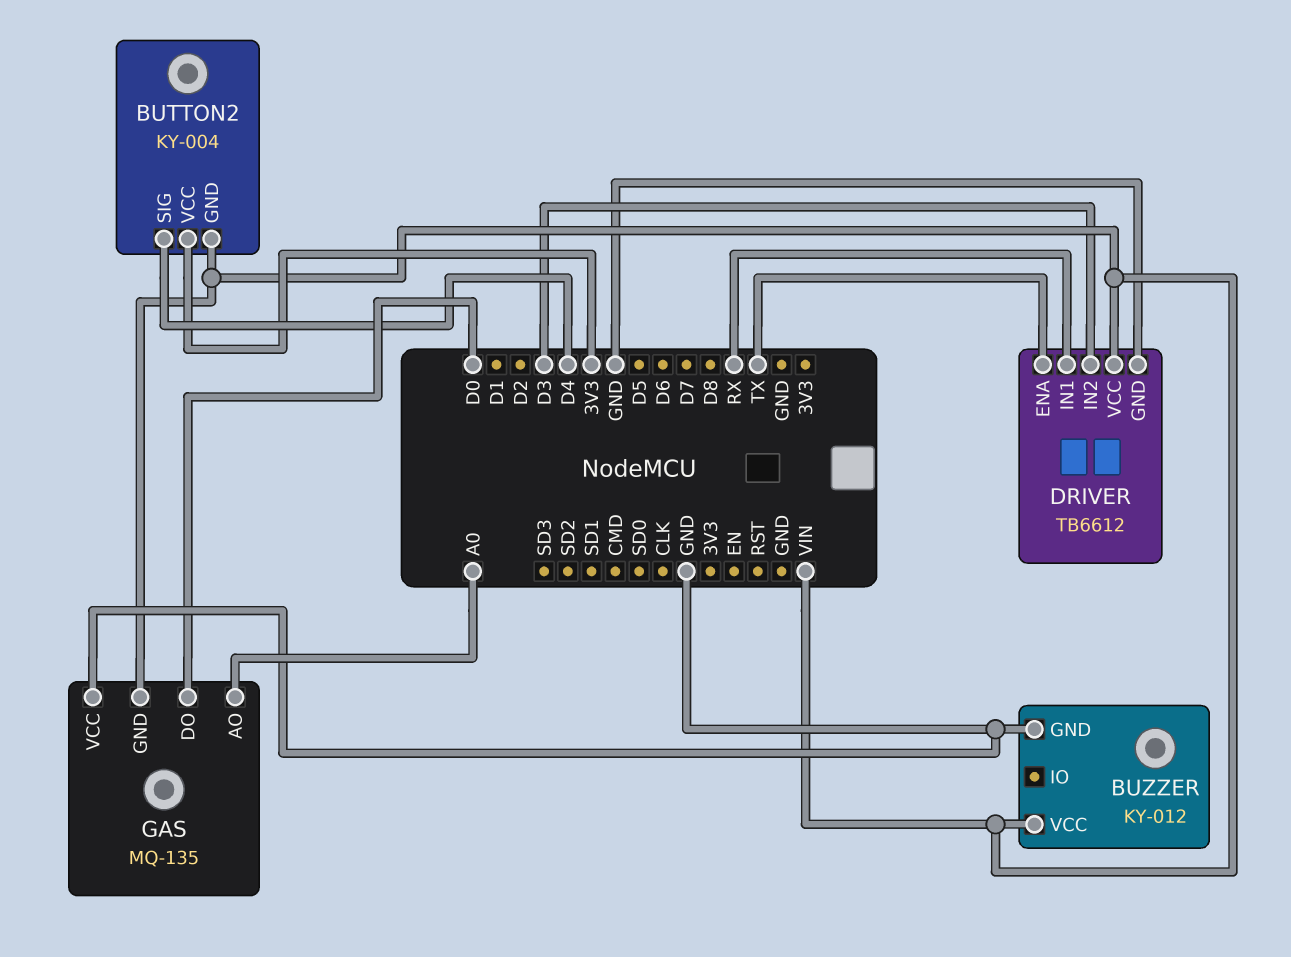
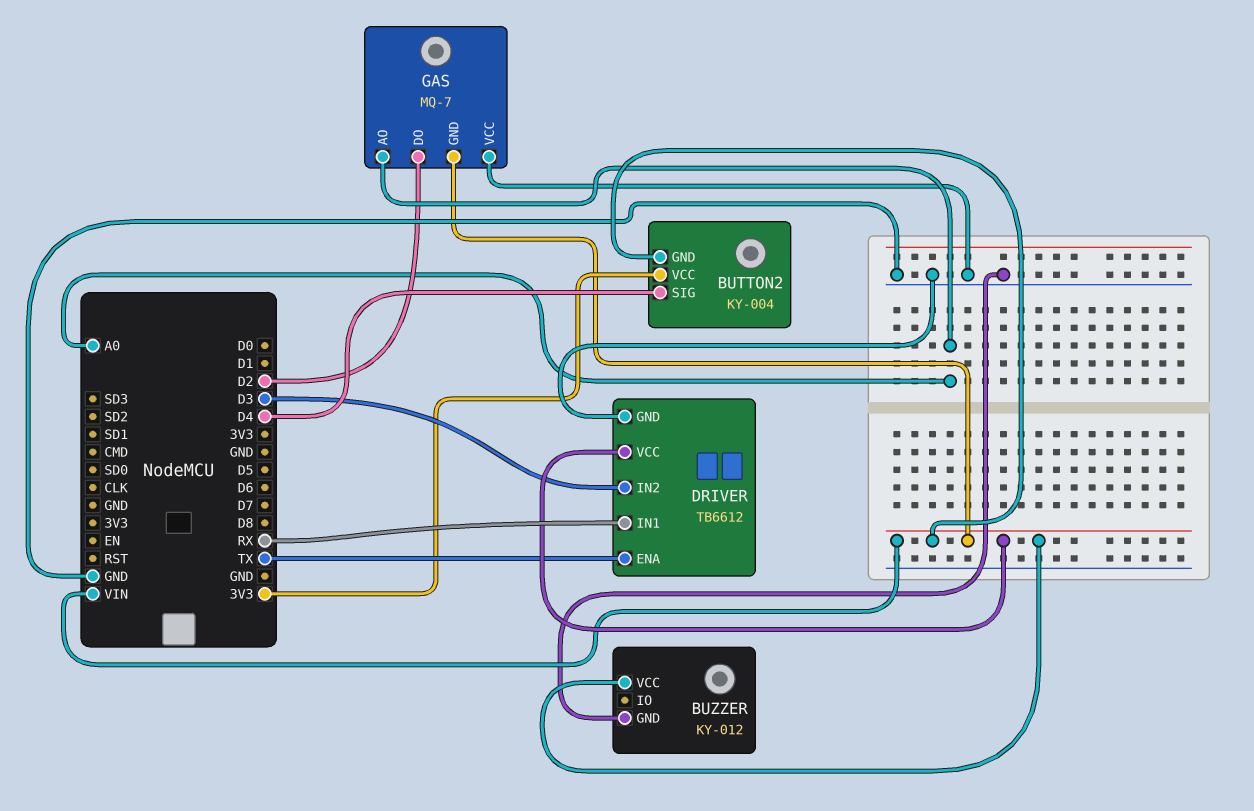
GAS: MQ-135 -> MQ-7
GAS pin DO: D0 -> D2

